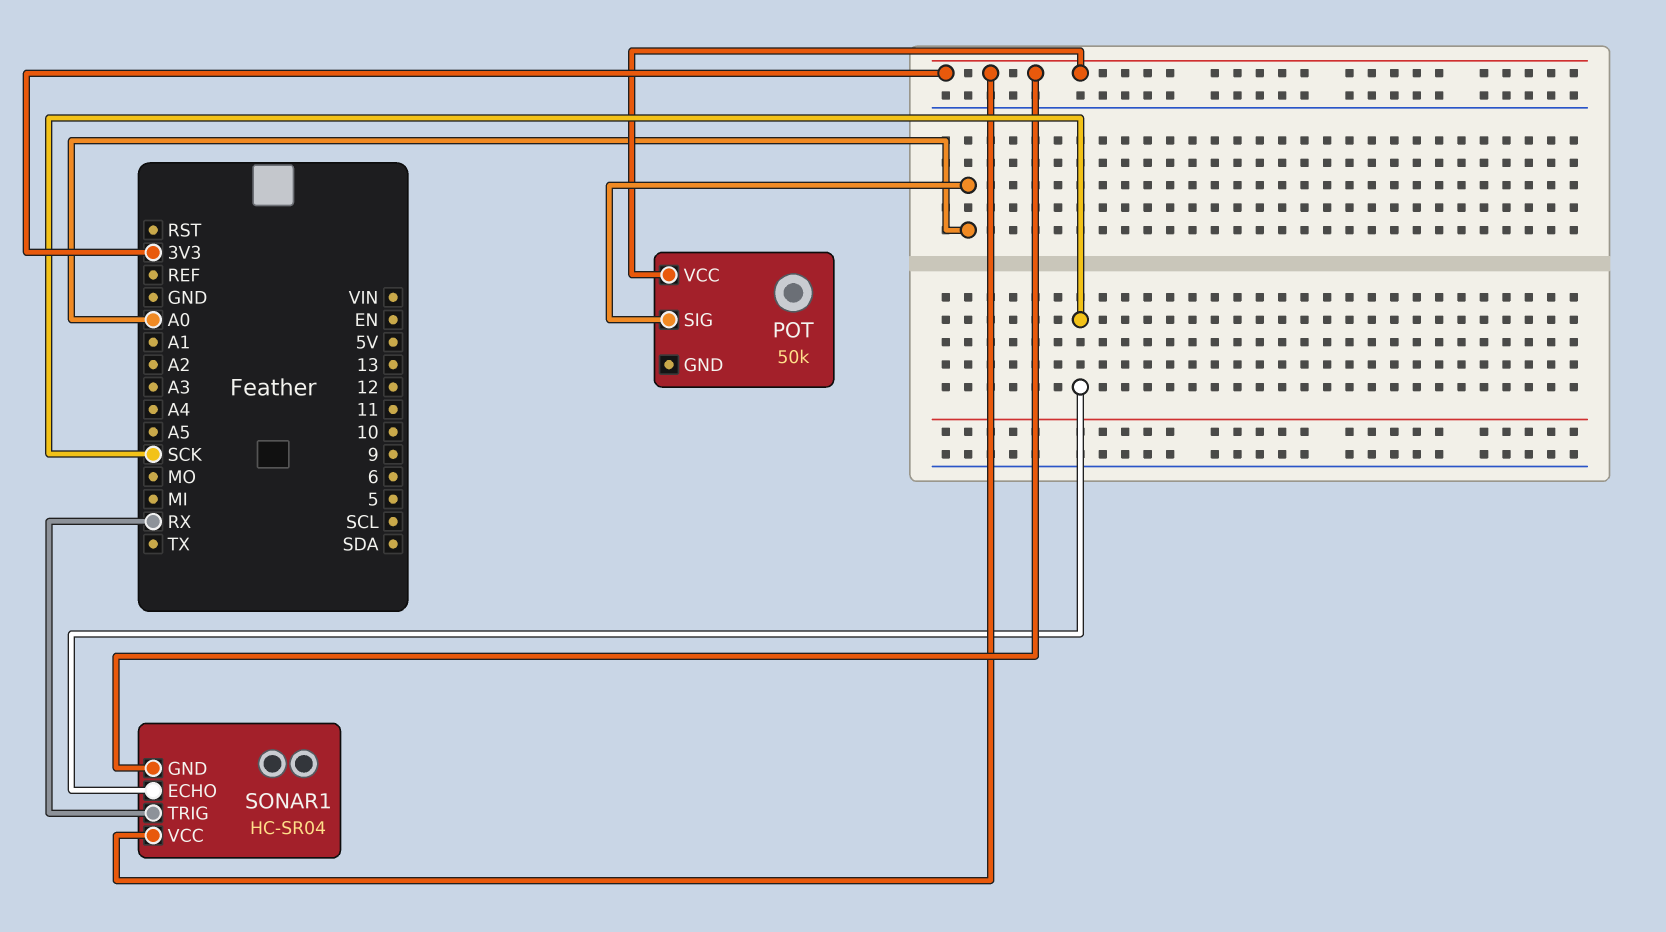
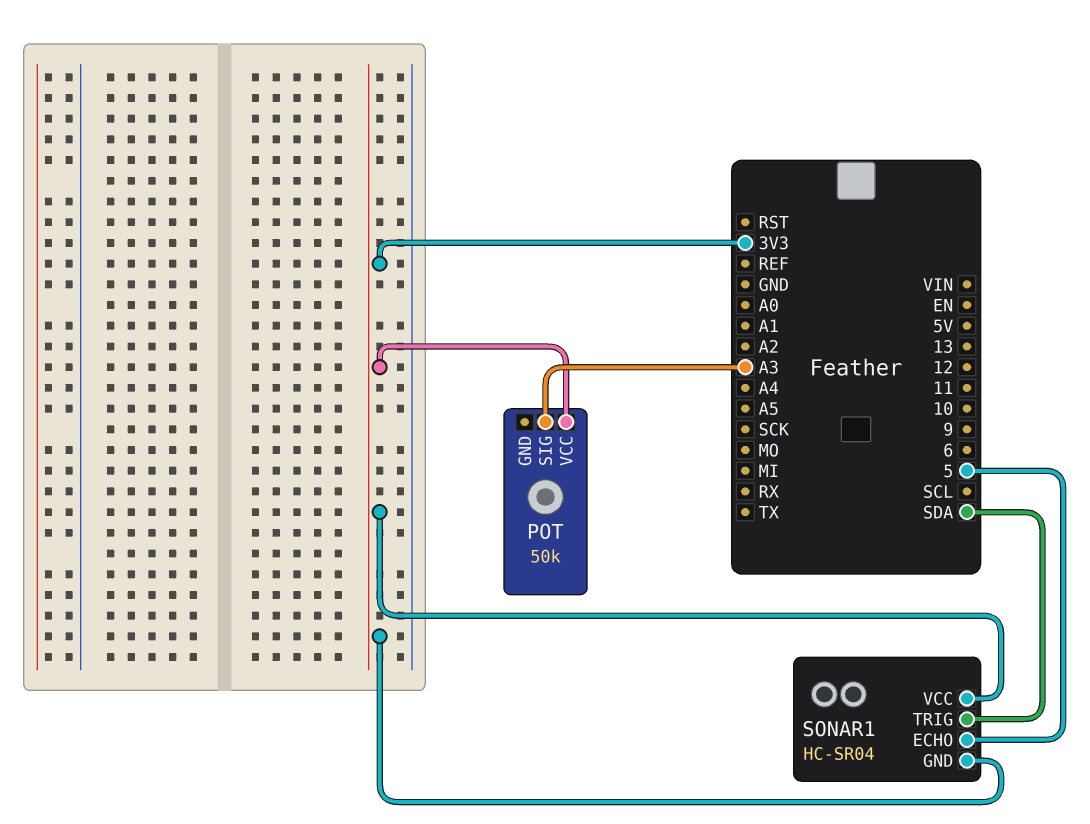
POT pin SIG: A0 -> A3
SONAR1 pin ECHO: SCK -> 5
SONAR1 pin TRIG: RX -> SDA

